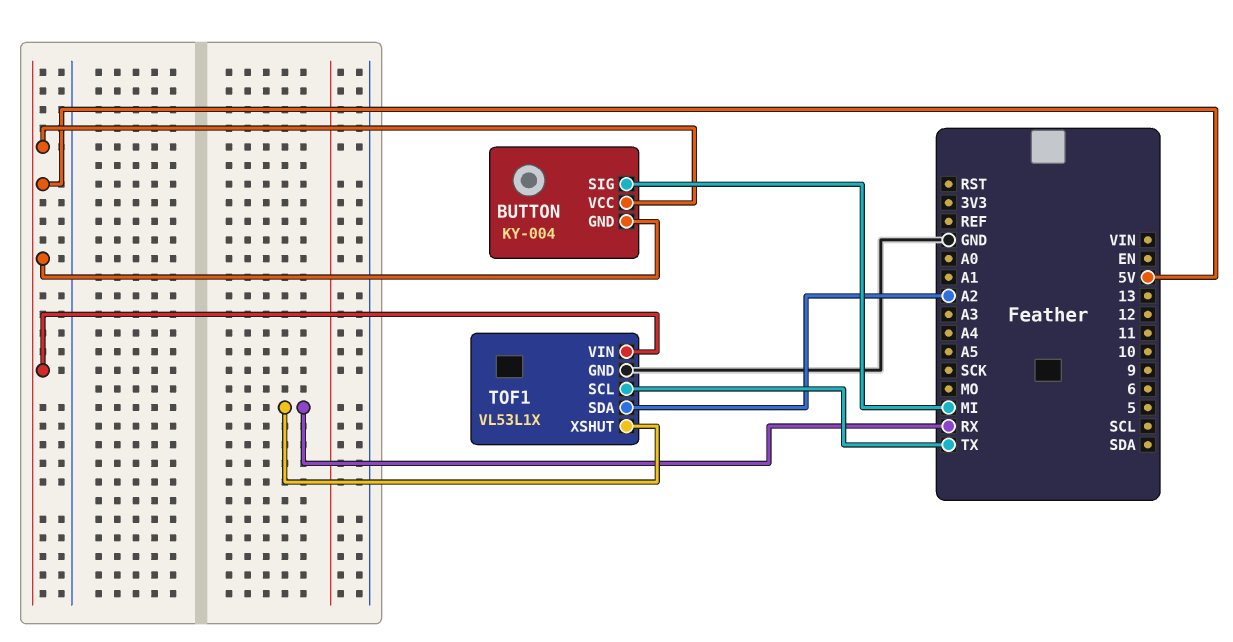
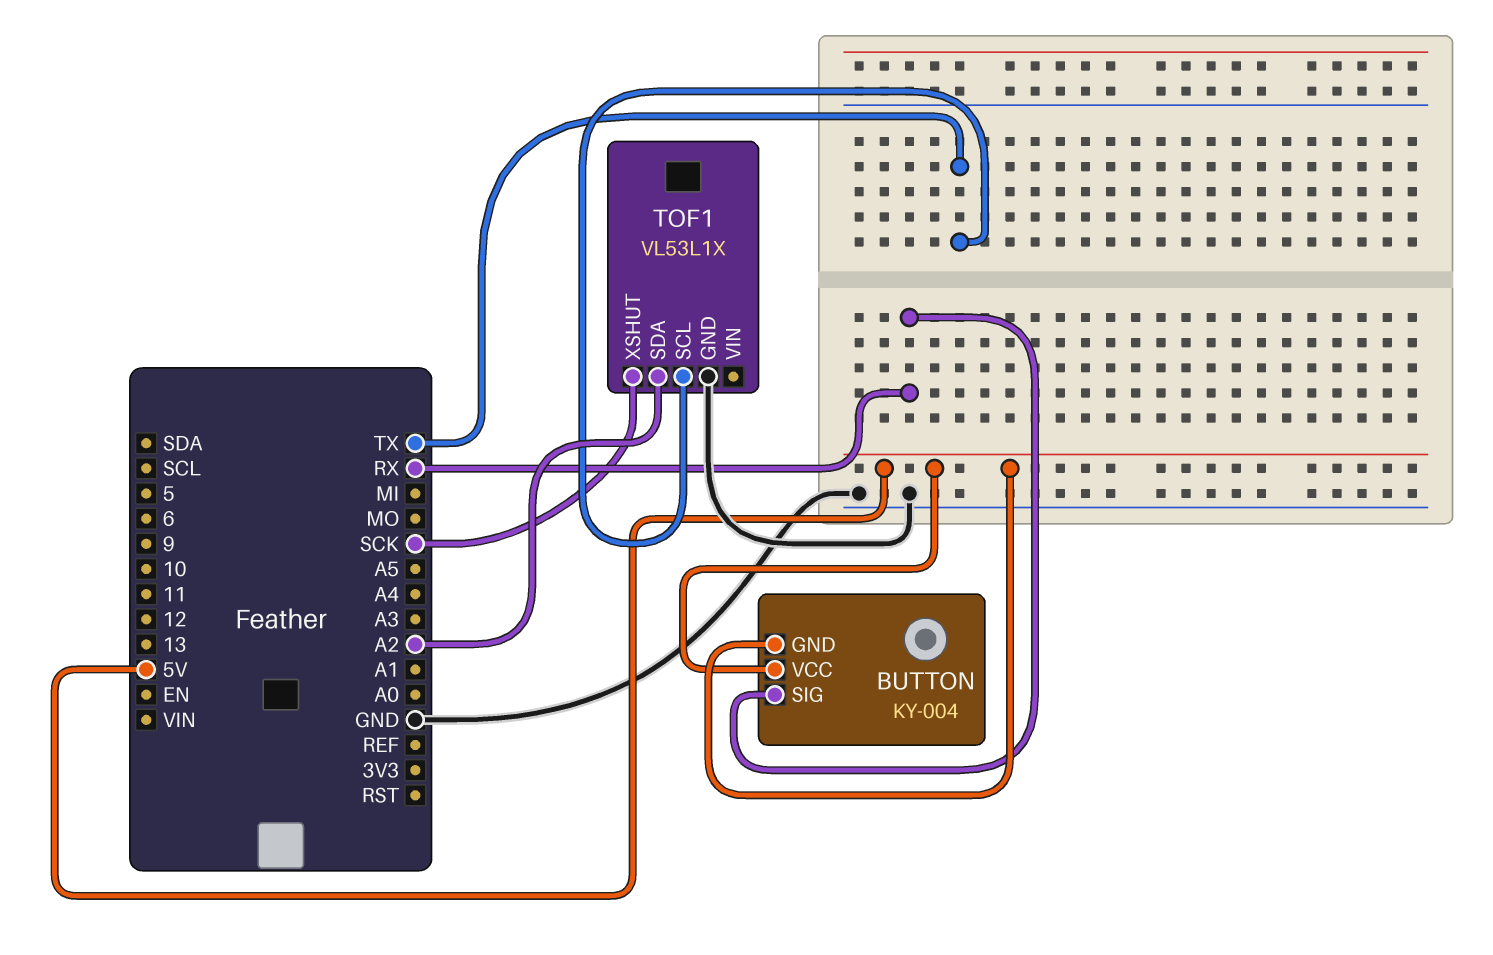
BUTTON pin SIG: MI -> RX
TOF1 pin VIN: 5V -> none
TOF1 pin XSHUT: RX -> SCK

